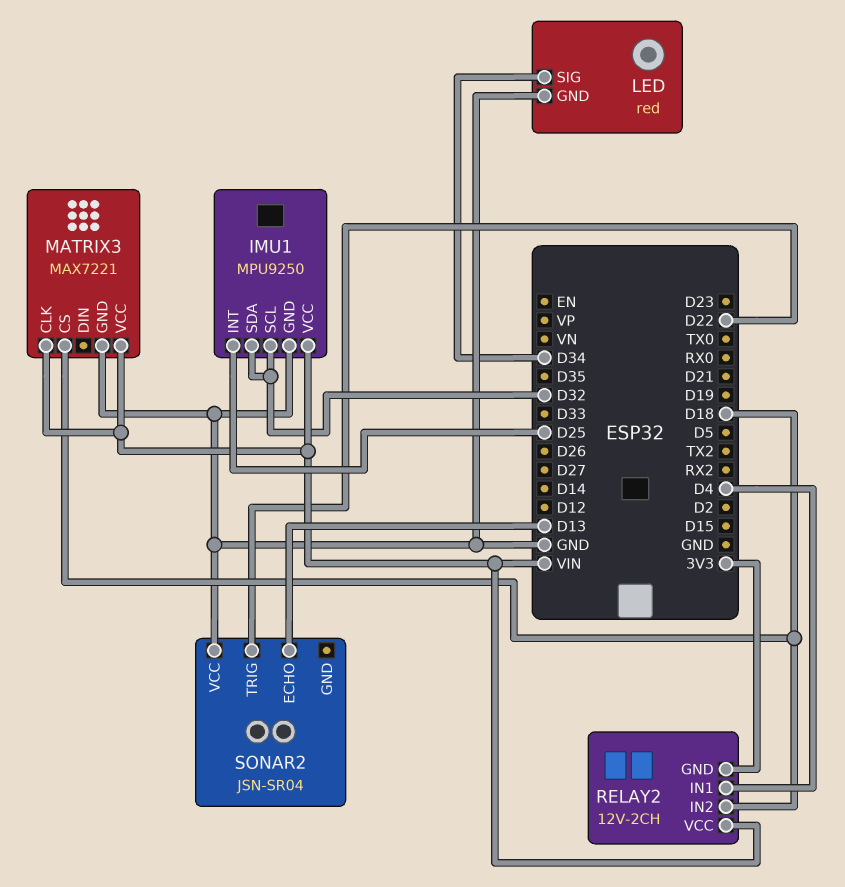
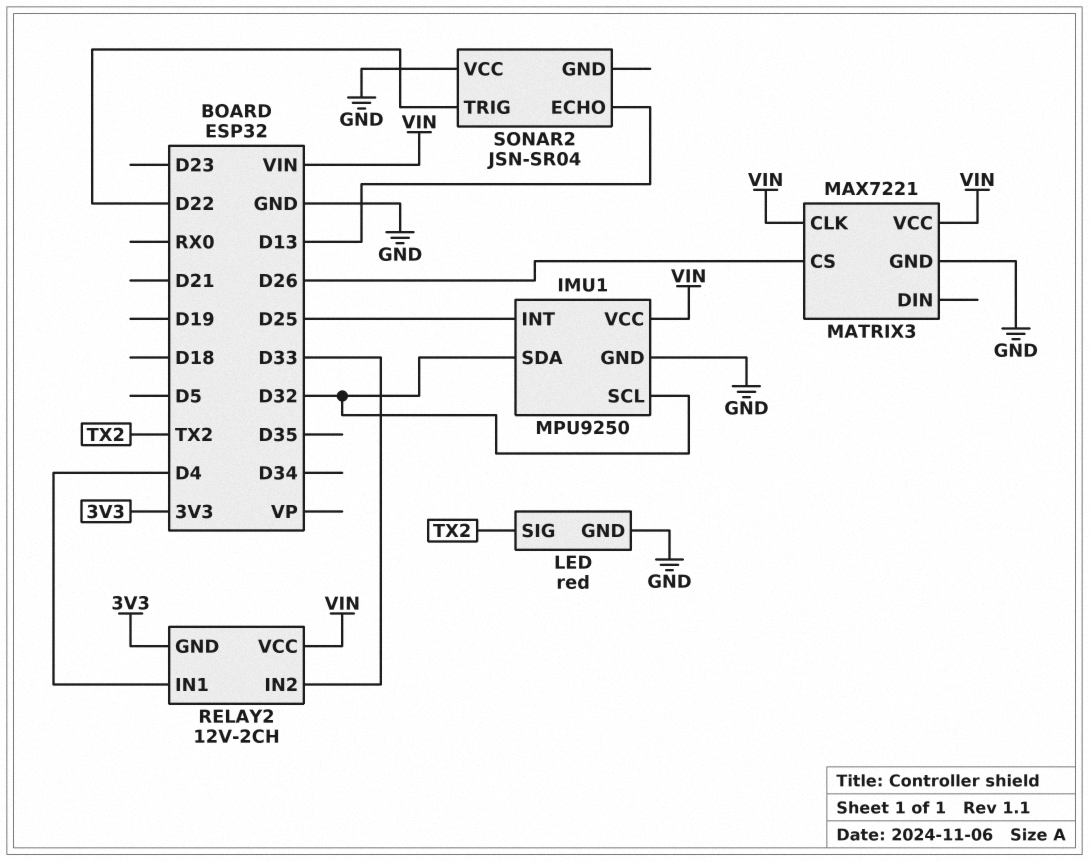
LED pin SIG: D34 -> TX2
MATRIX3 pin CS: D18 -> D26
RELAY2 pin IN2: D18 -> D33

